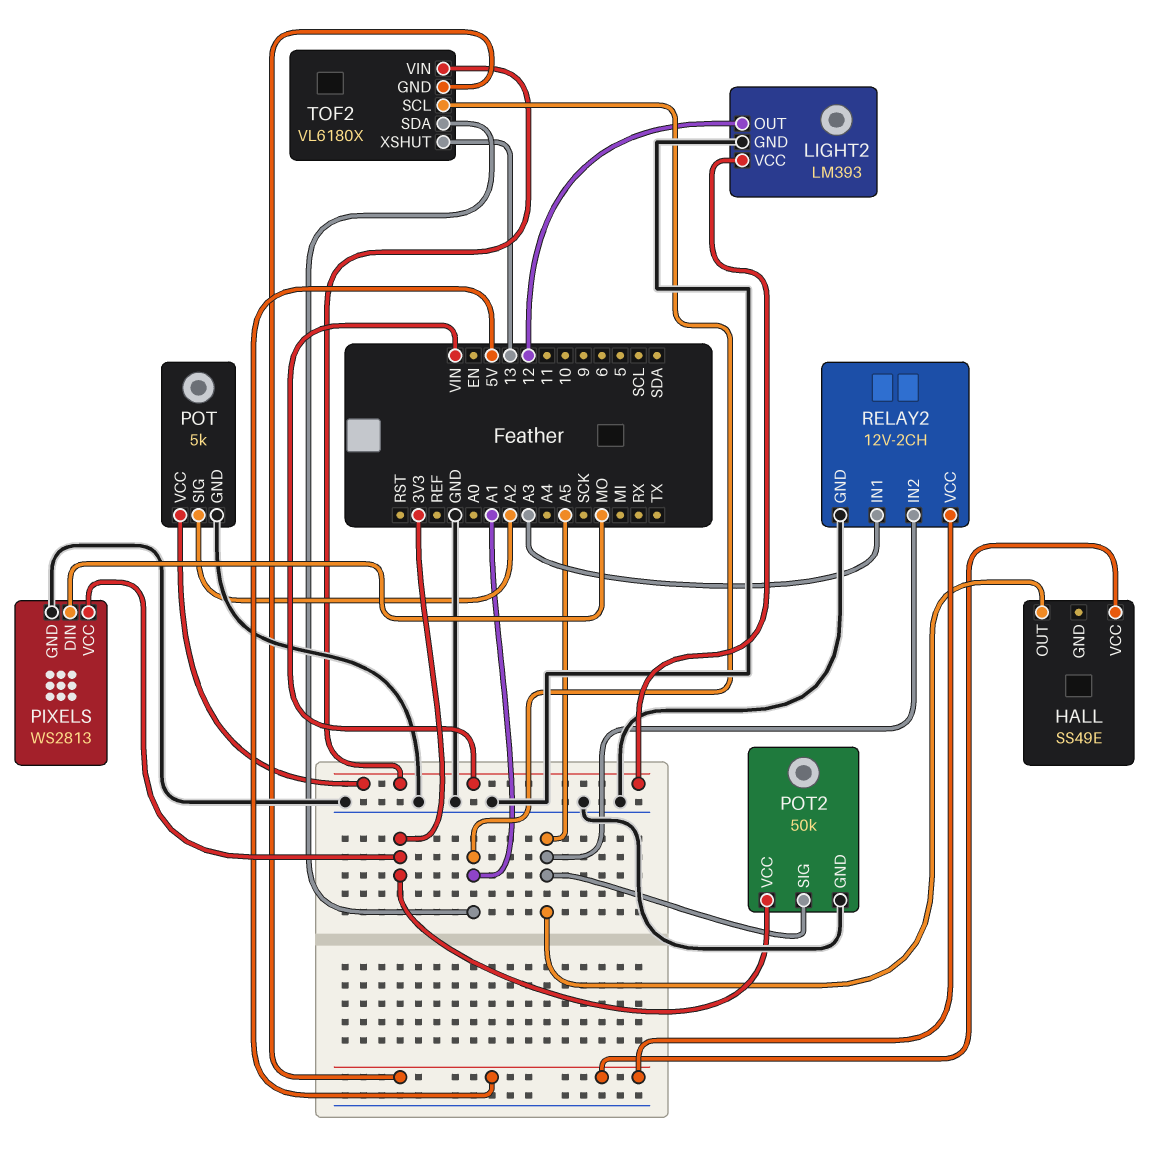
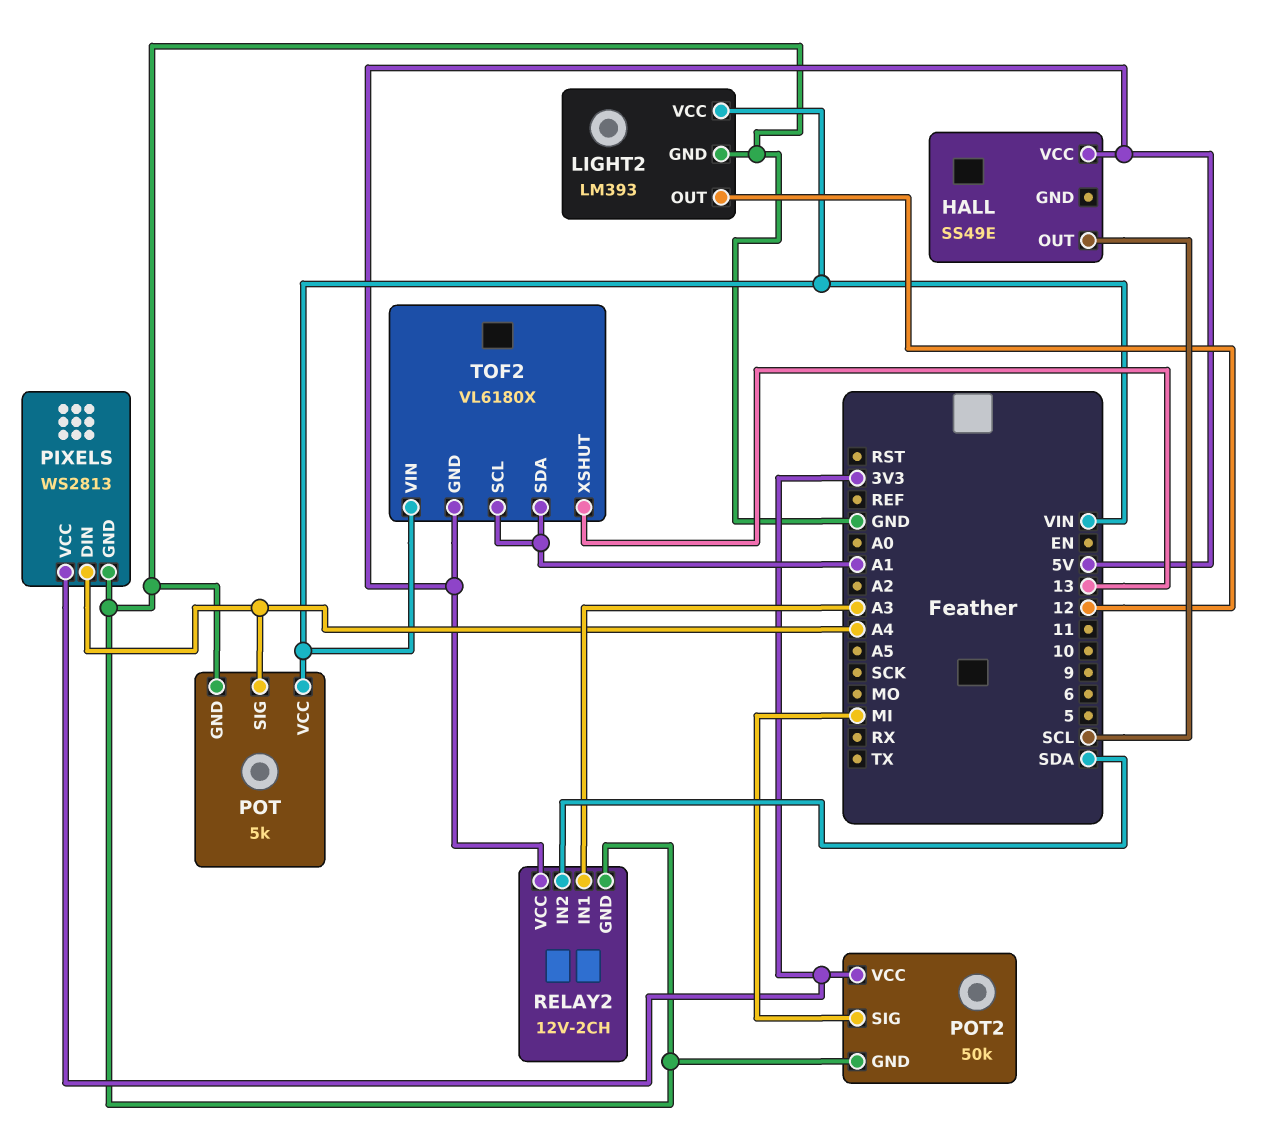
HALL pin OUT: A5 -> SCL
PIXELS pin DIN: MO -> A4
POT pin SIG: A2 -> A4
POT2 pin SIG: A5 -> MI
RELAY2 pin IN2: A5 -> SDA

